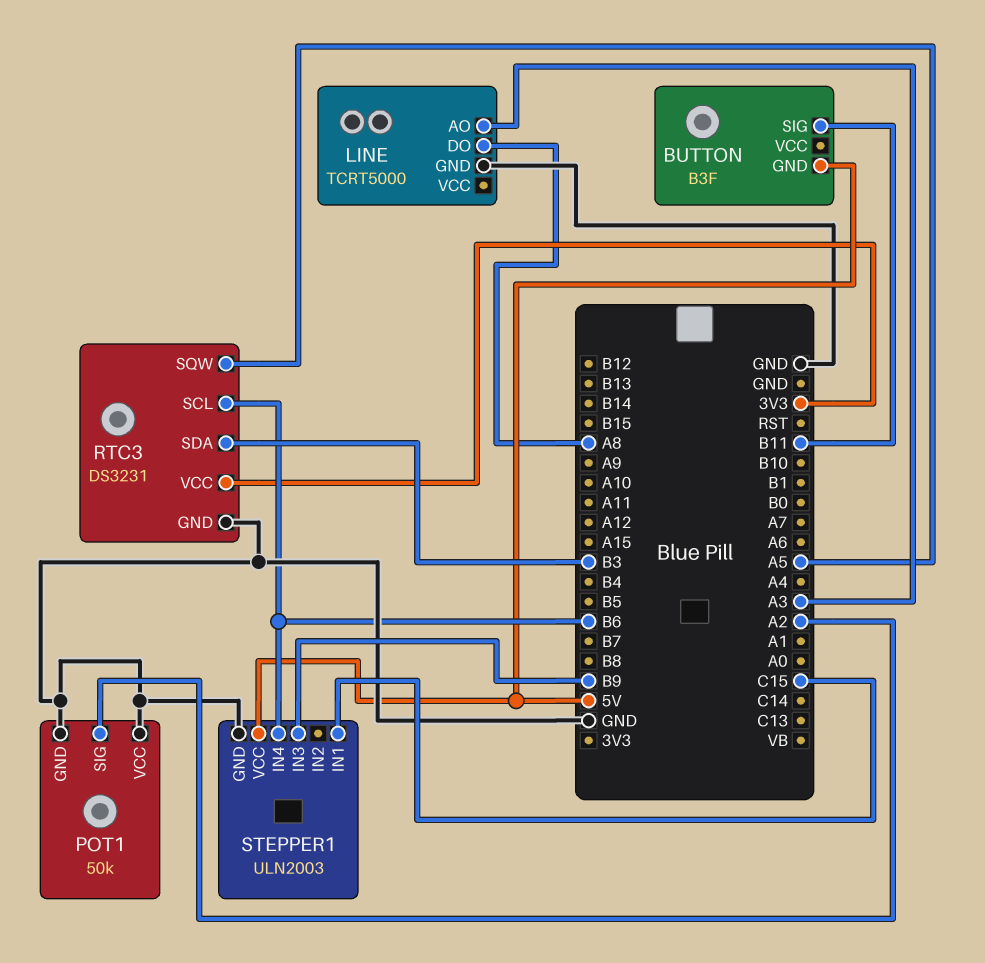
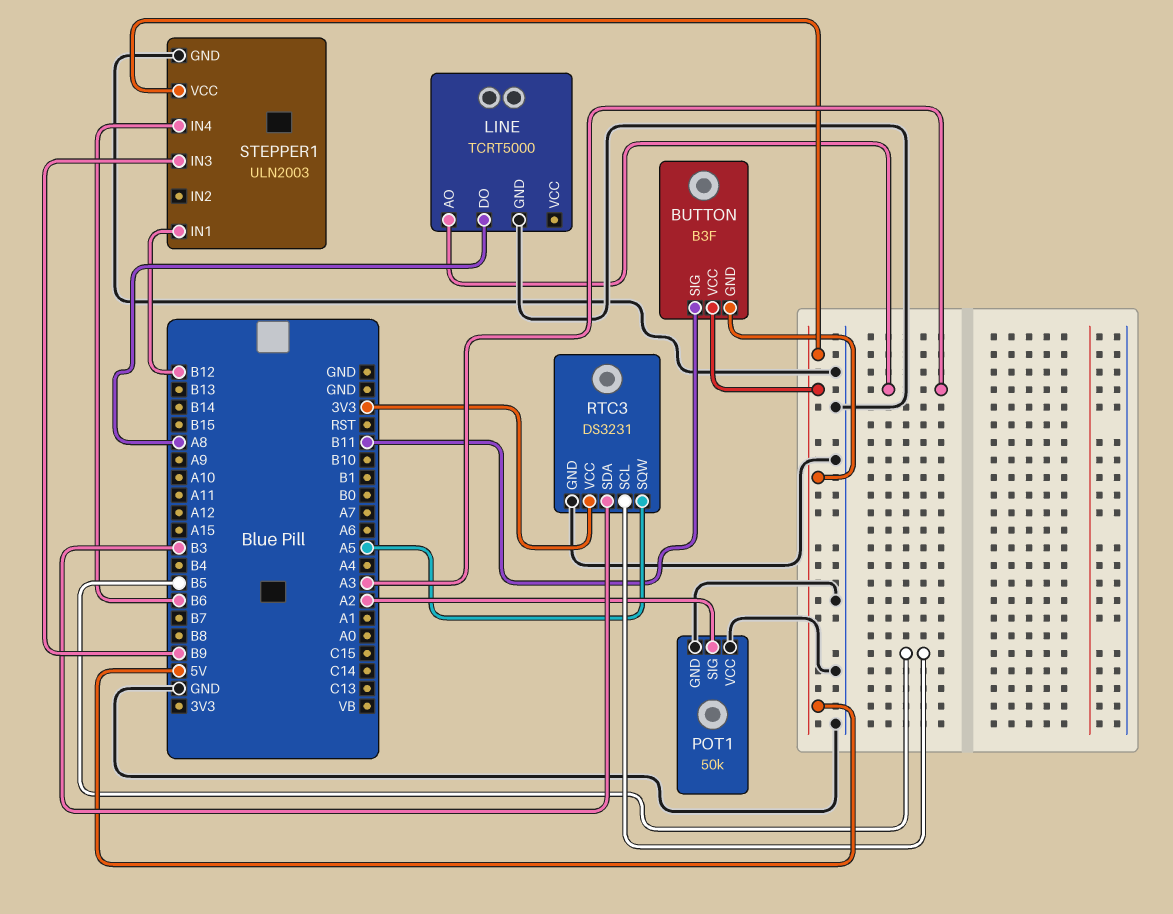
BUTTON pin VCC: none -> 5V
RTC3 pin SCL: B6 -> B5
STEPPER1 pin IN1: C15 -> B12

